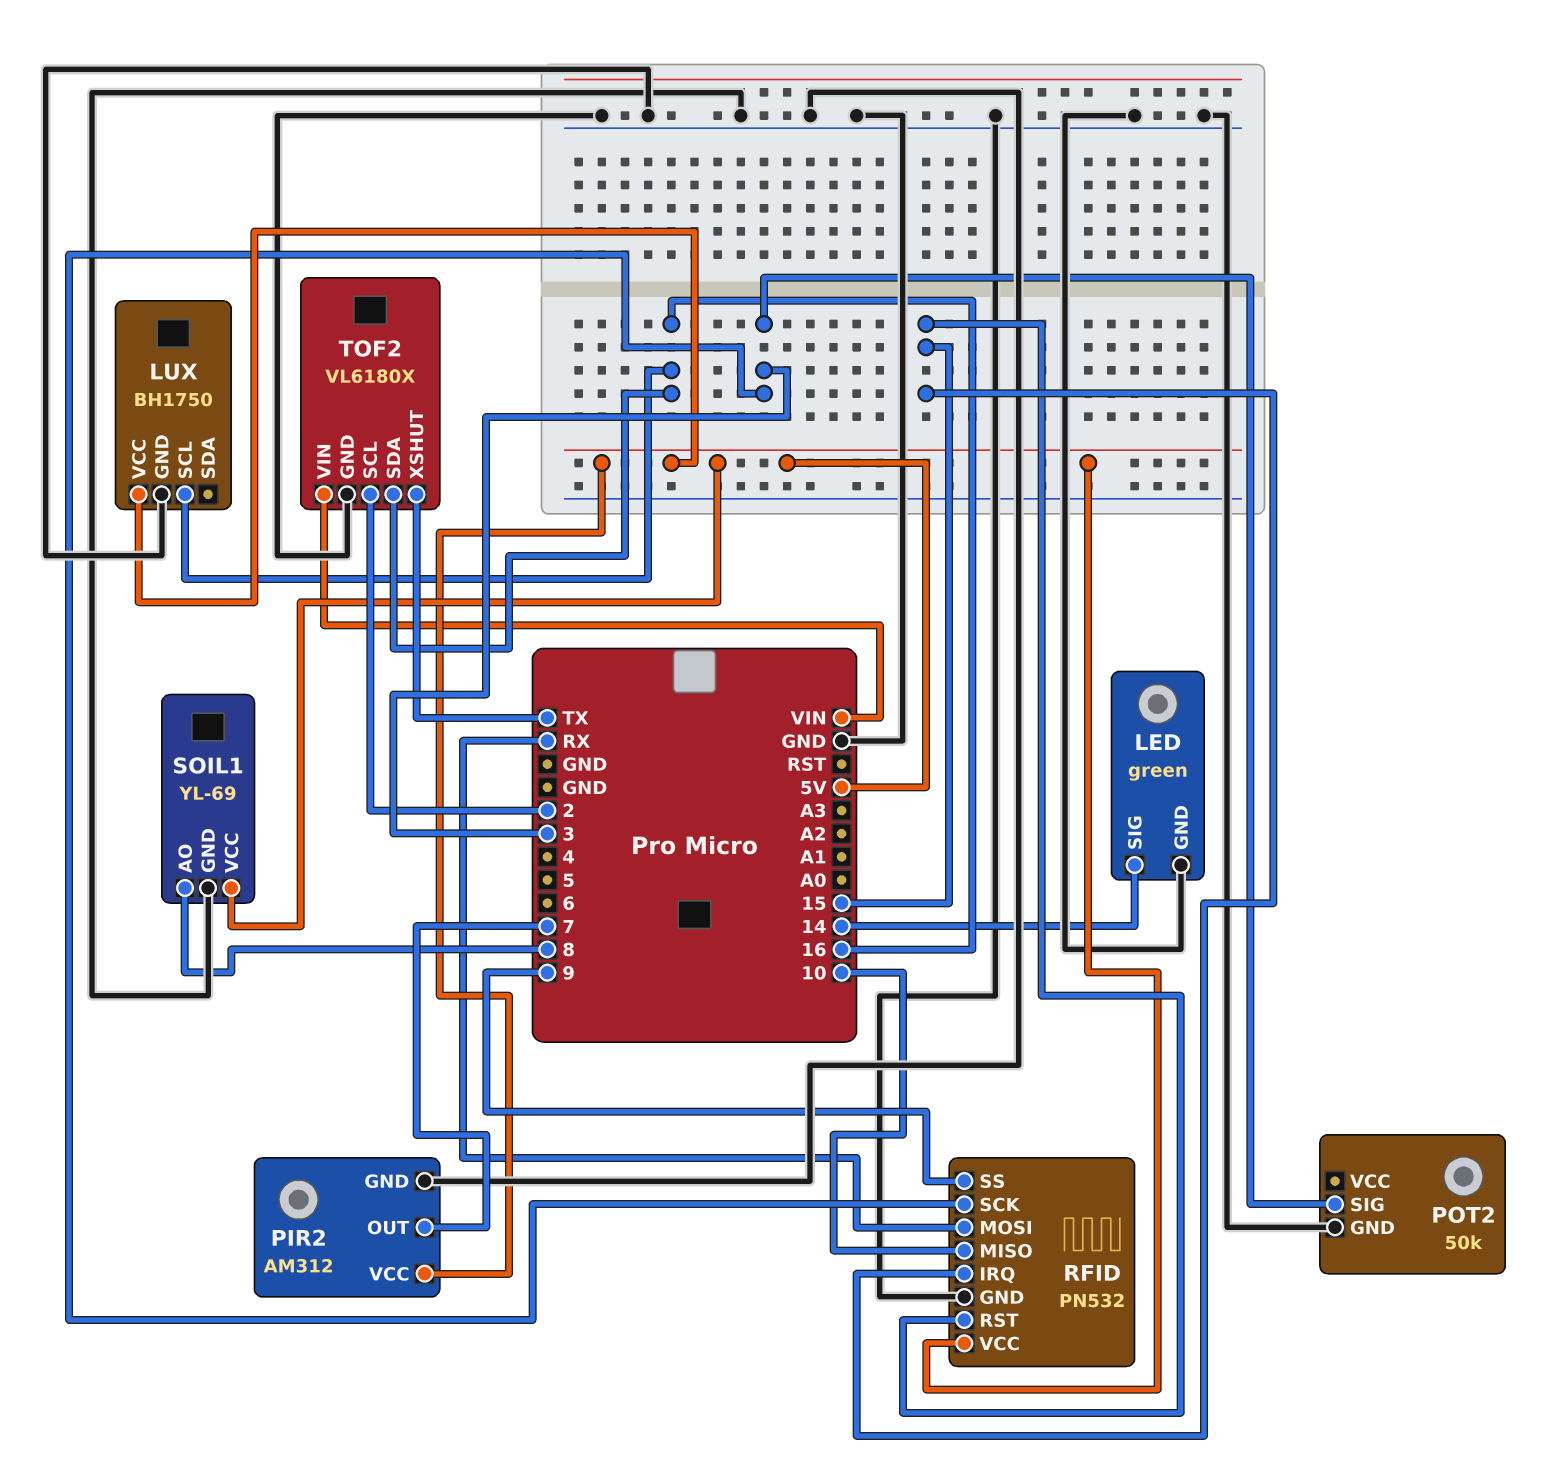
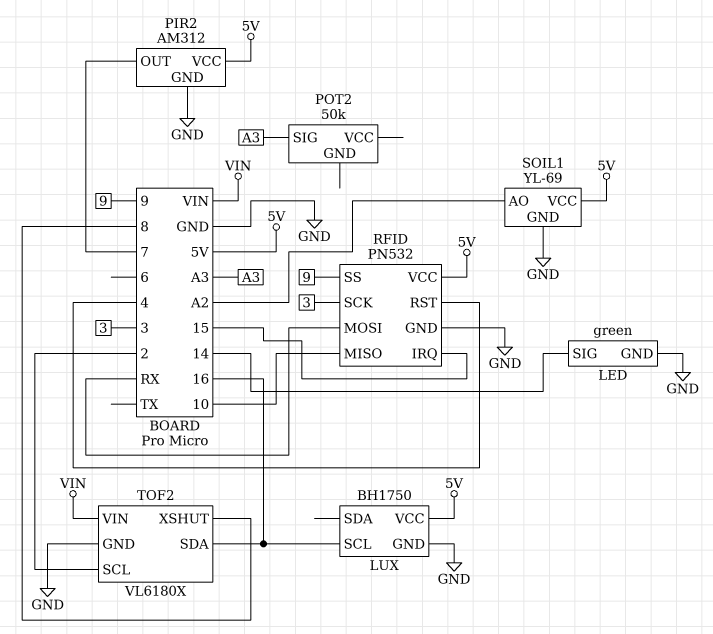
POT2 pin GND: GND -> none
POT2 pin SIG: 3 -> A3
RFID pin RST: 15 -> 4
SOIL1 pin AO: 8 -> A2
TOF2 pin XSHUT: TX -> 8

